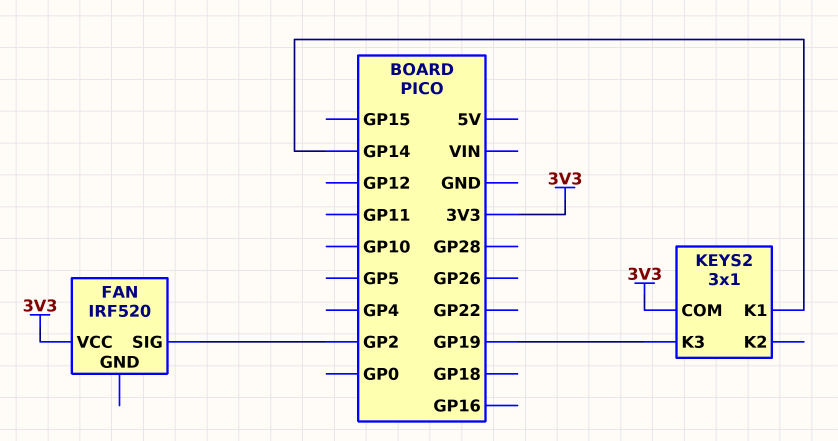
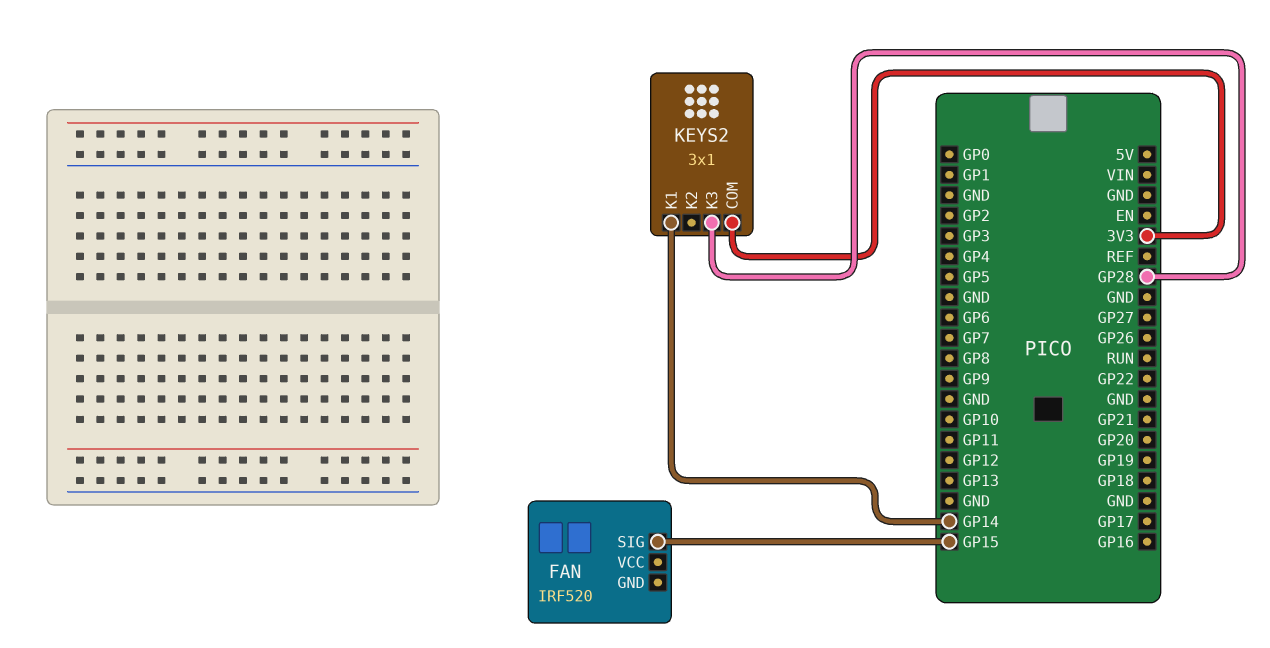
FAN pin SIG: GP2 -> GP15
FAN pin VCC: 3V3 -> none
KEYS2 pin K3: GP19 -> GP28

